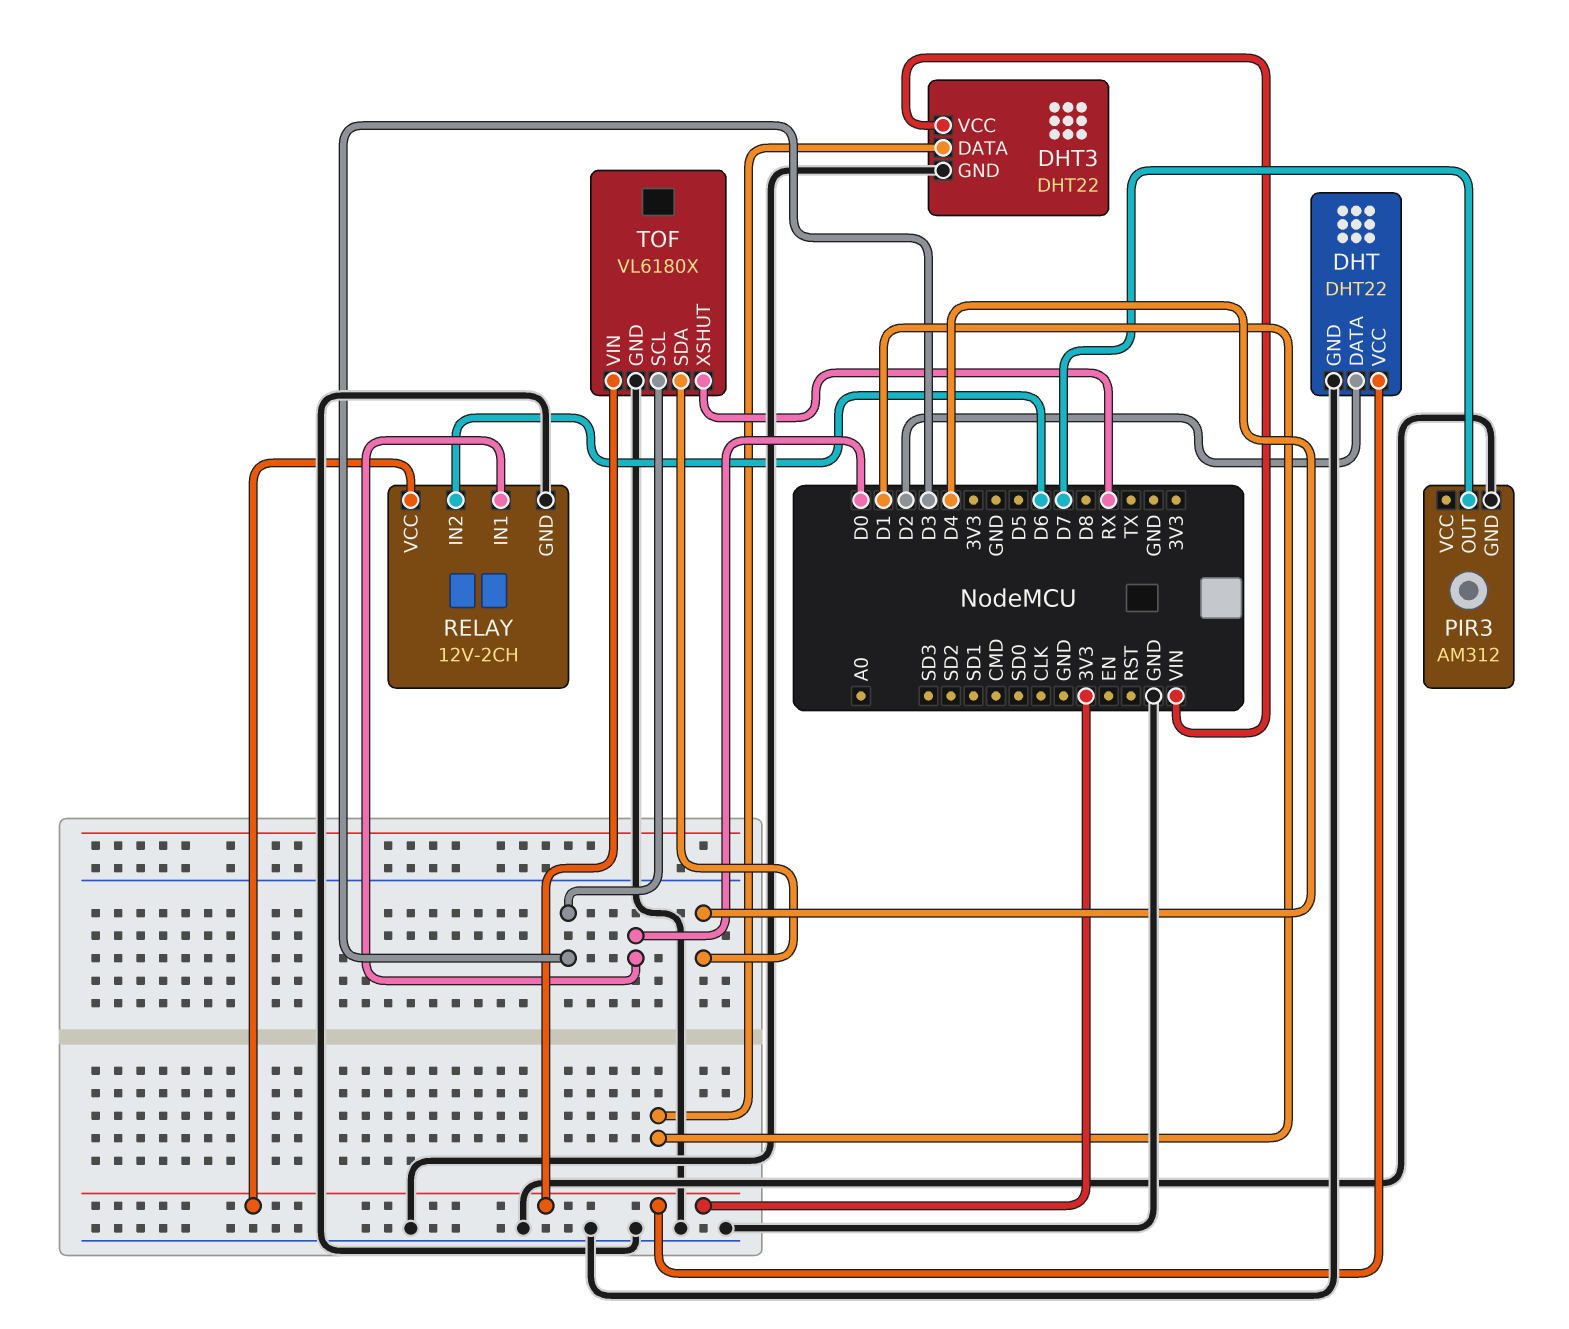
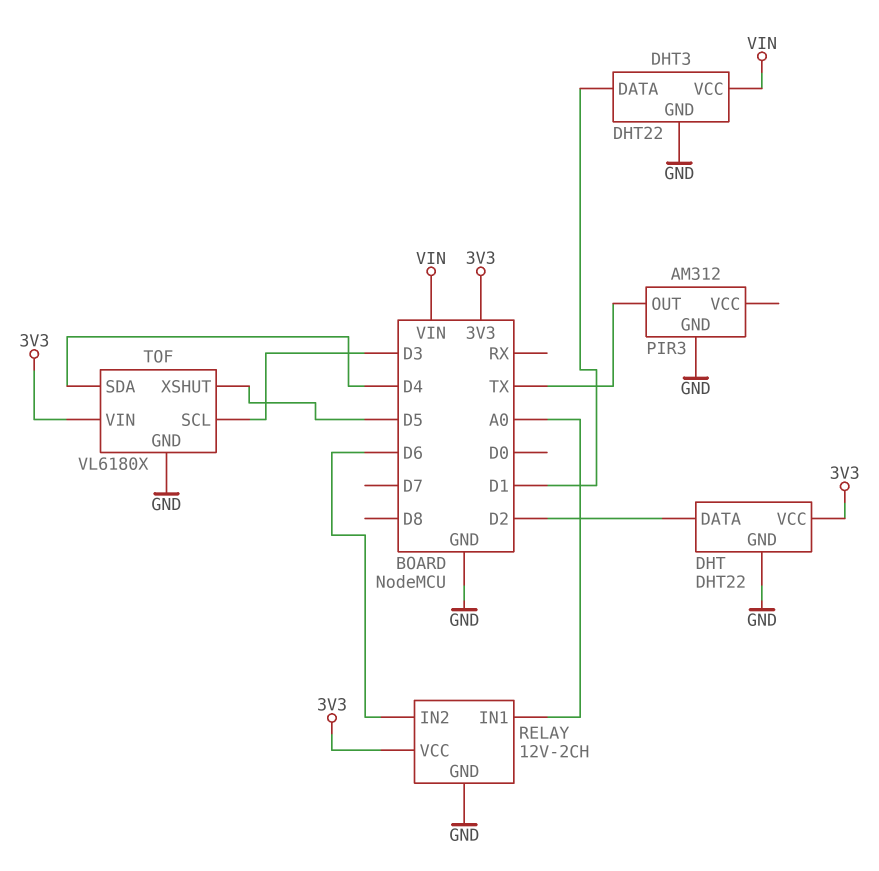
PIR3 pin OUT: D7 -> TX
RELAY pin IN1: D0 -> A0
TOF pin XSHUT: RX -> D5

